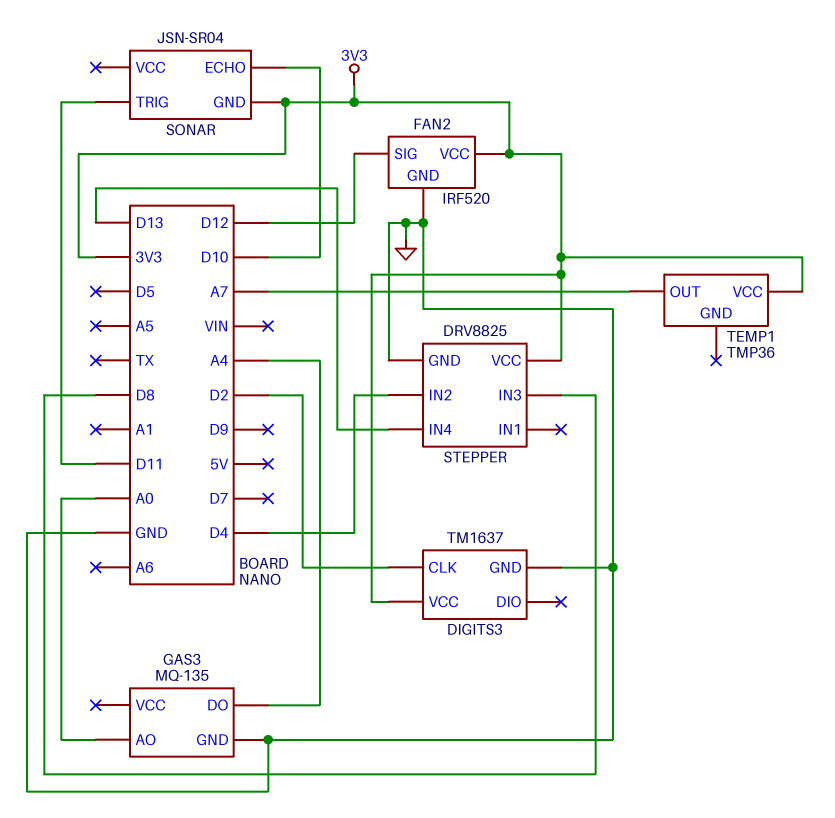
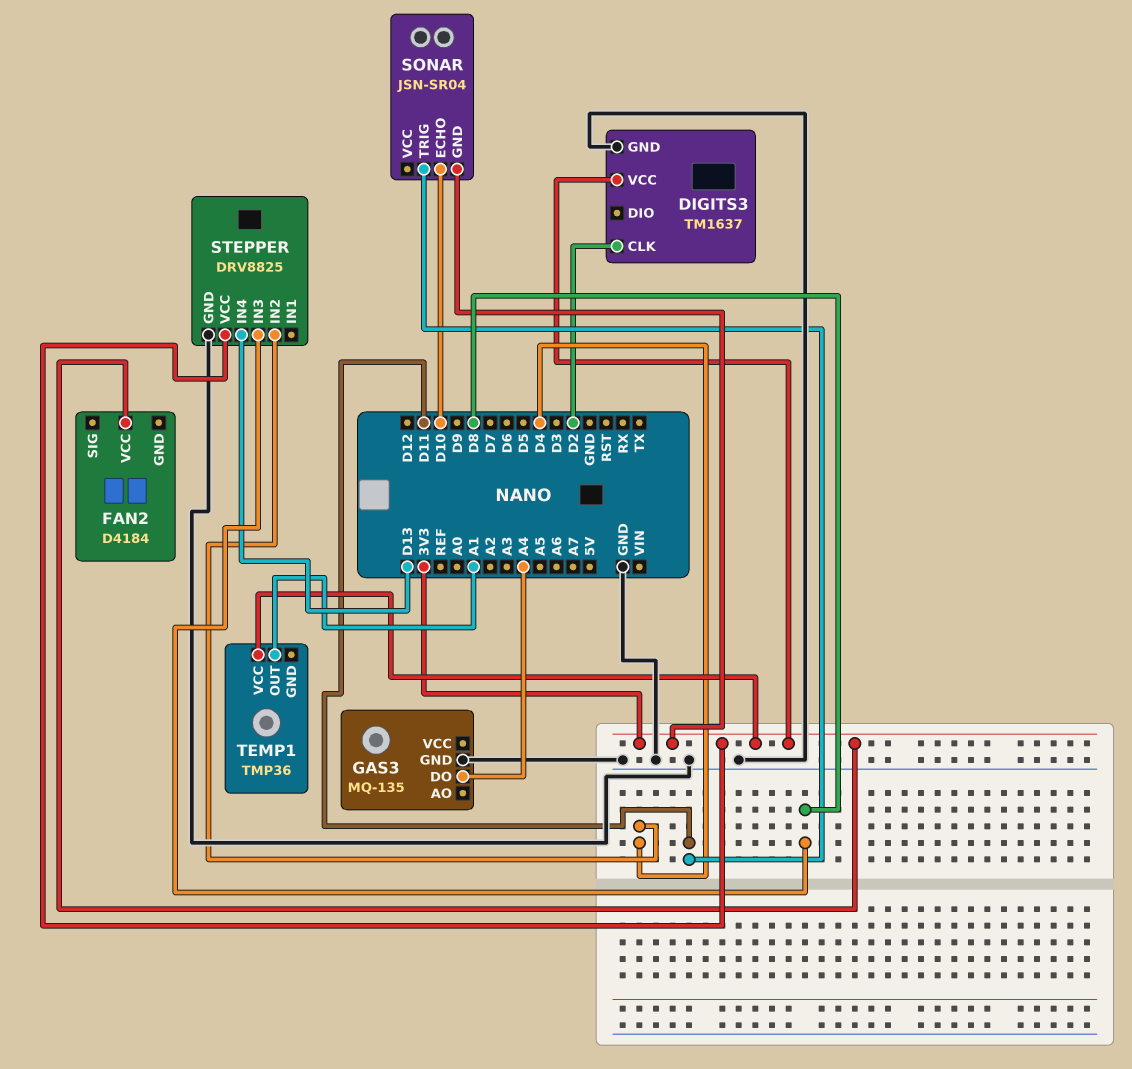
FAN2: IRF520 -> D4184
FAN2 pin GND: GND -> none
FAN2 pin SIG: D12 -> none
GAS3 pin AO: A0 -> none
TEMP1 pin OUT: A7 -> A1

